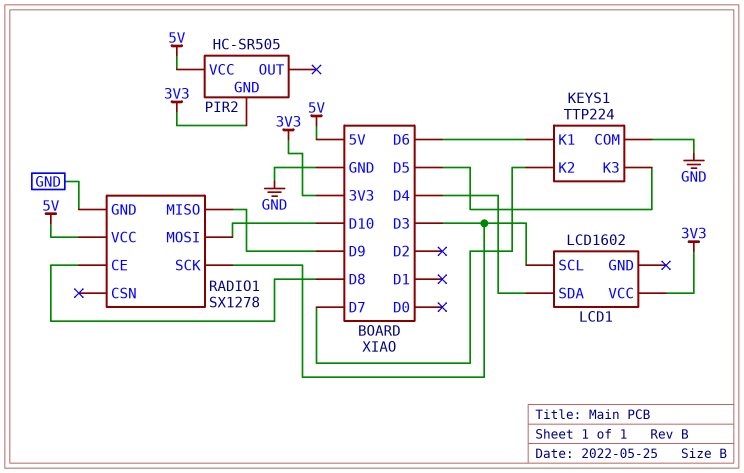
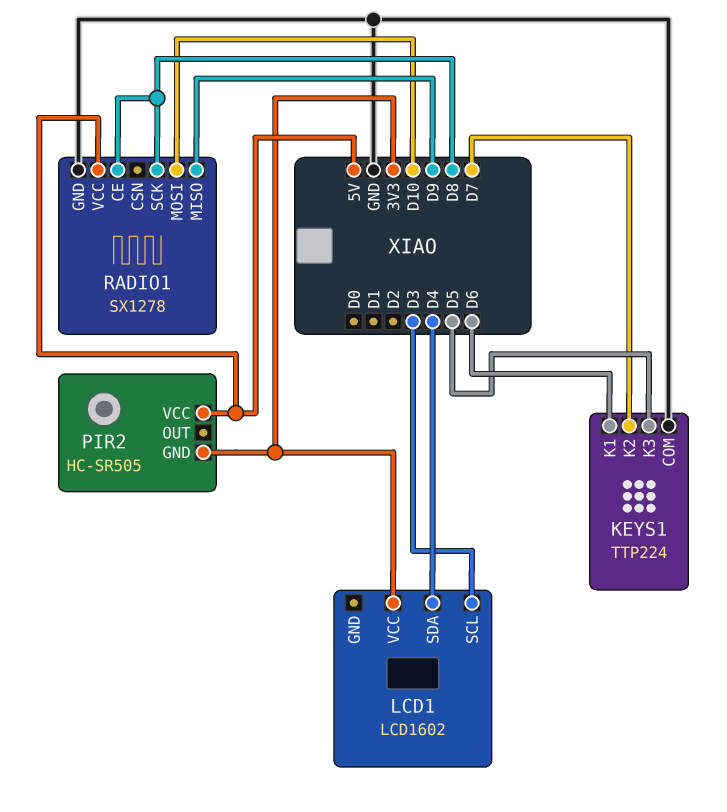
RADIO1 pin SCK: D3 -> D8

